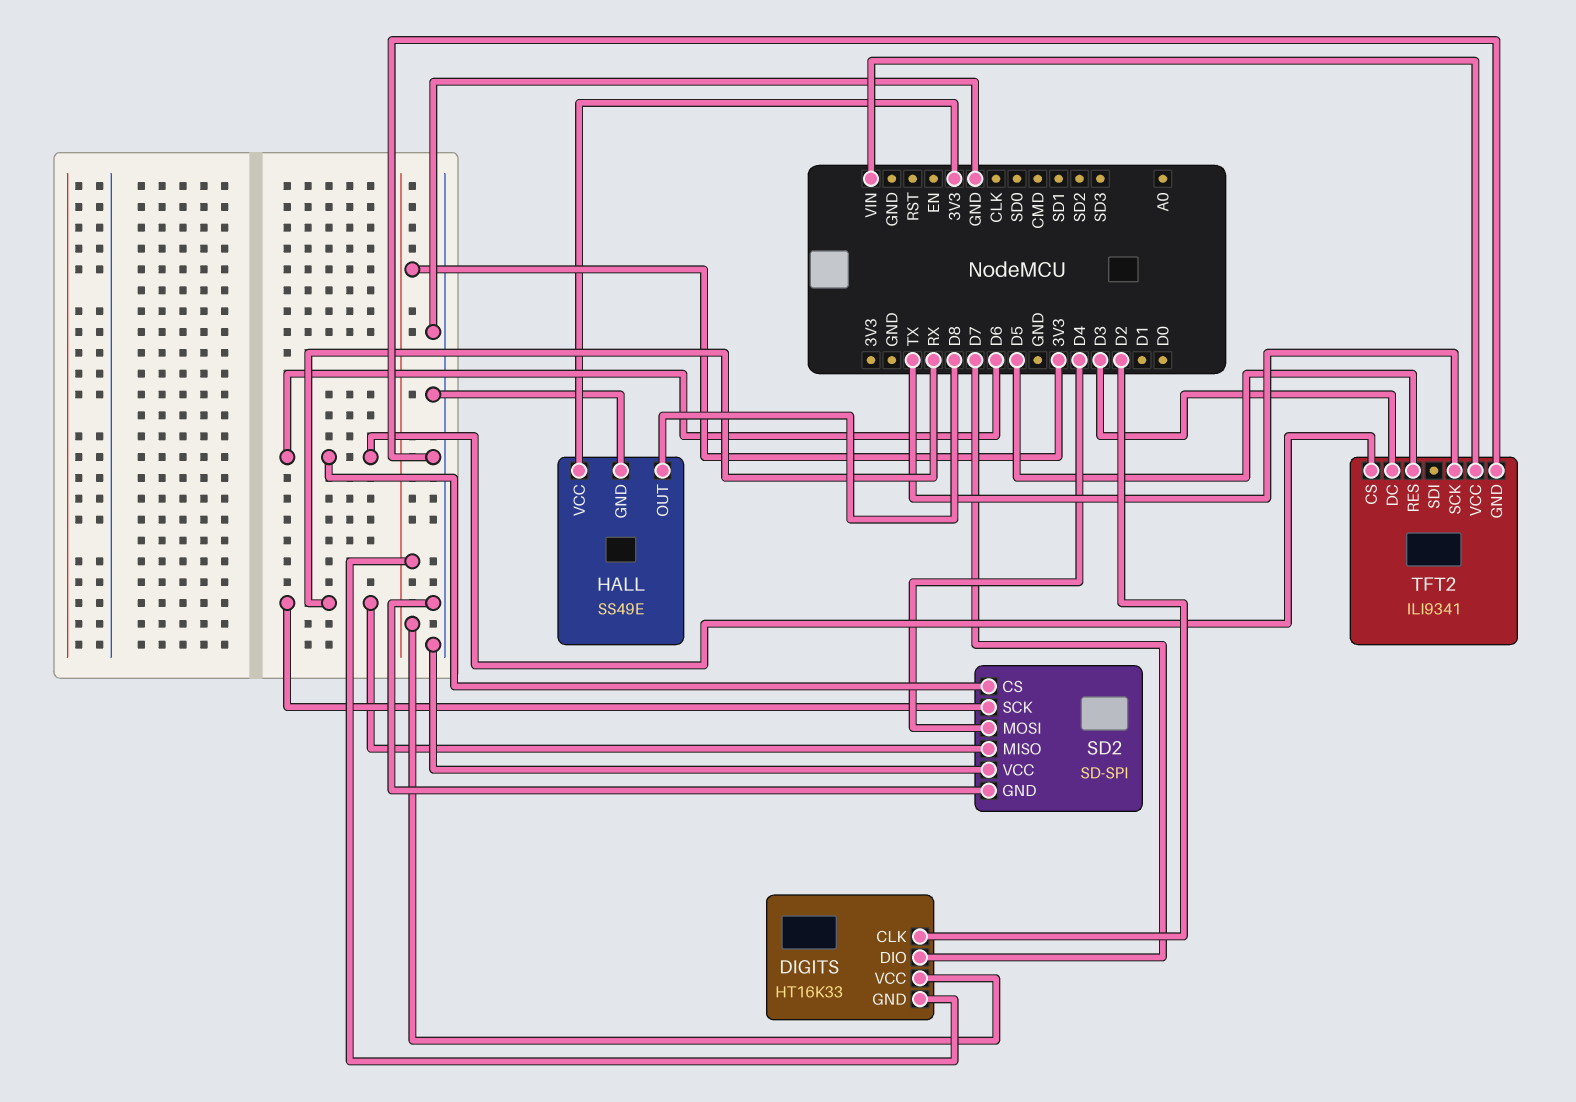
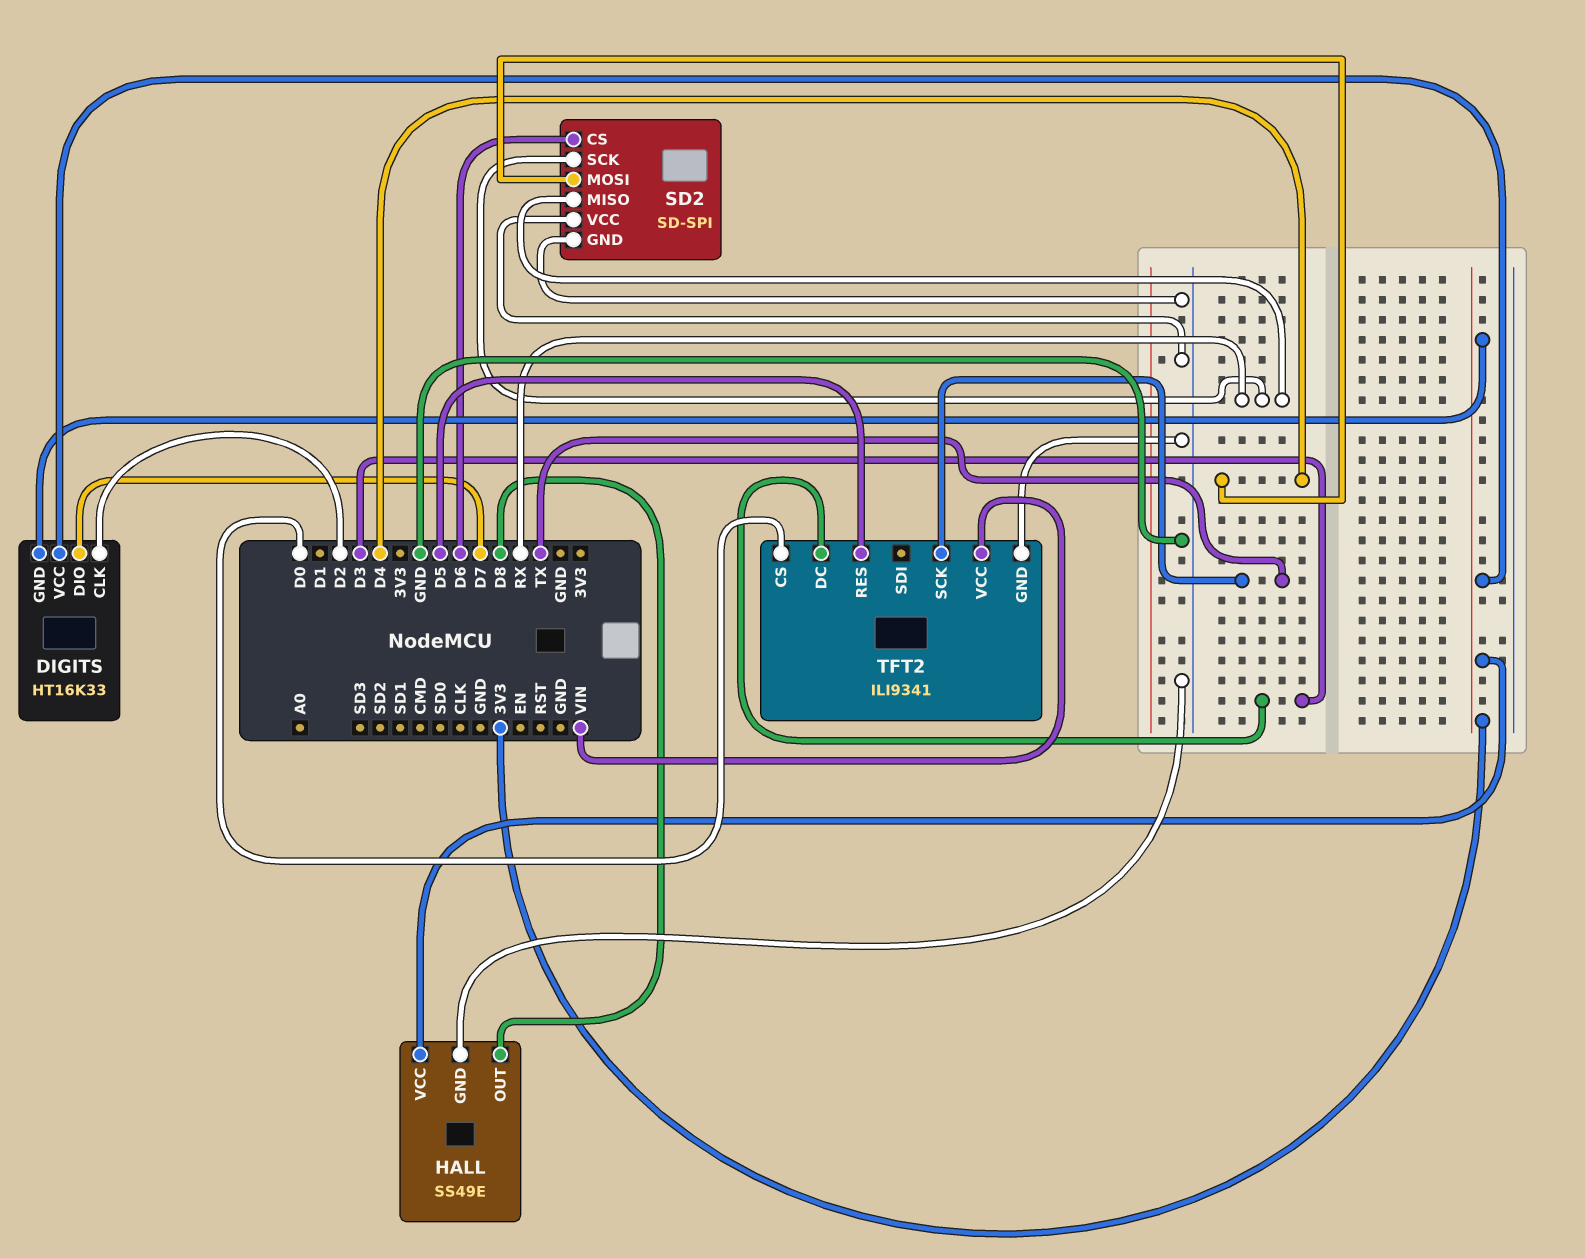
TFT2 pin CS: D6 -> D0

